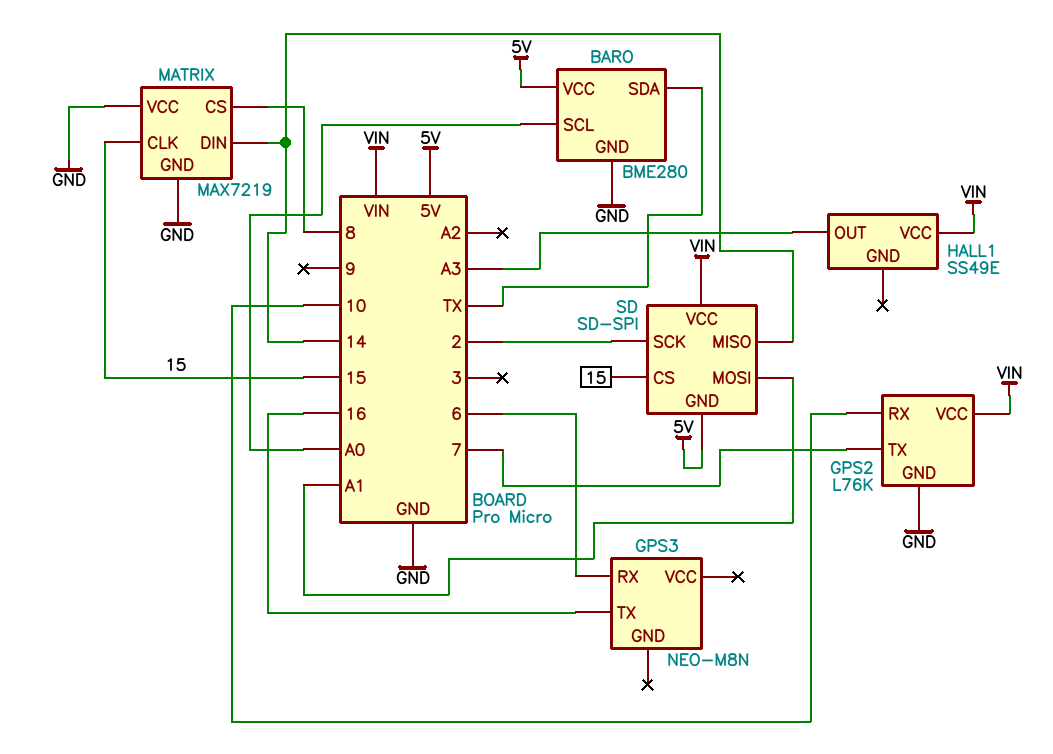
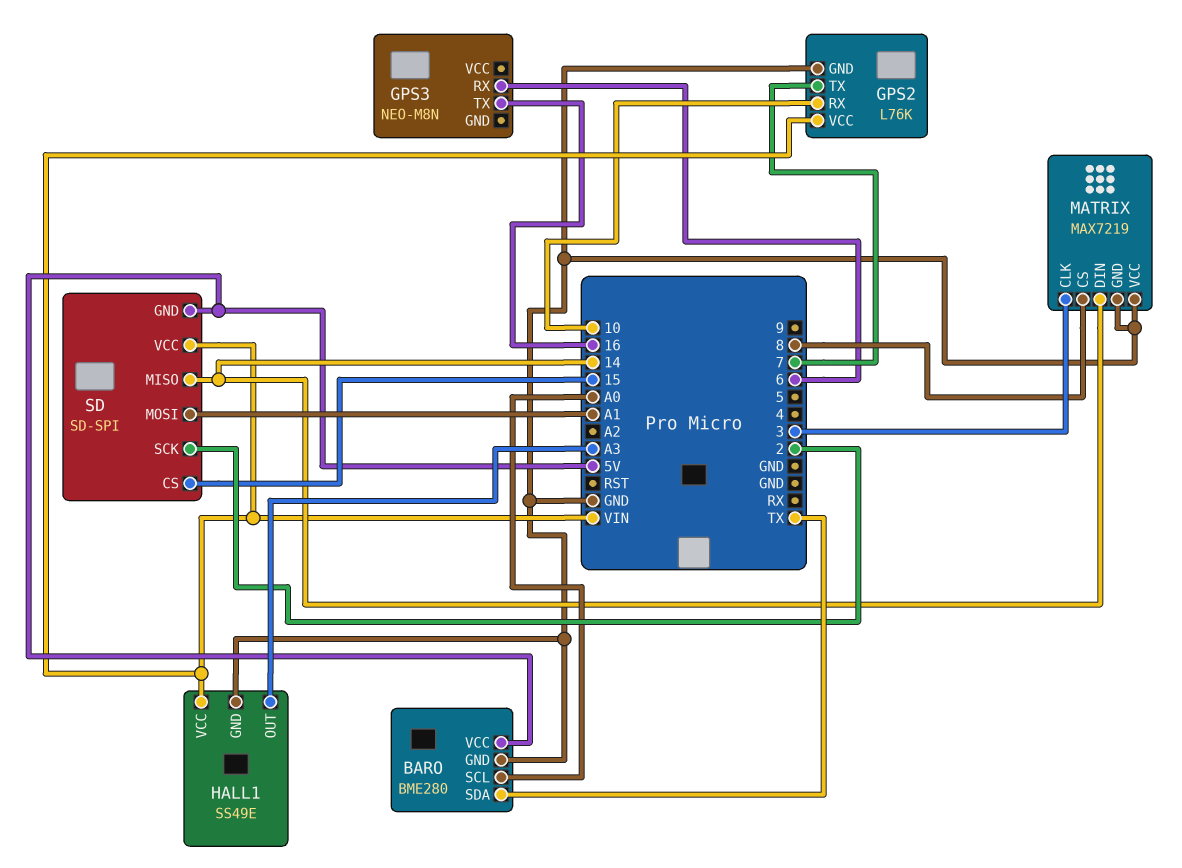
HALL1 pin GND: none -> GND
MATRIX pin CLK: 15 -> 3

